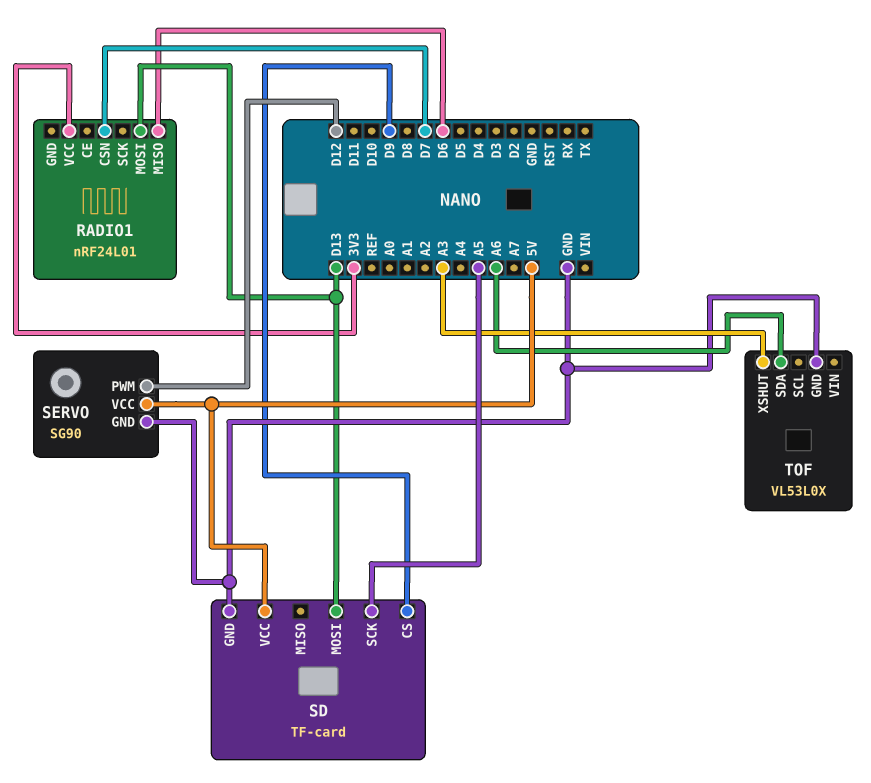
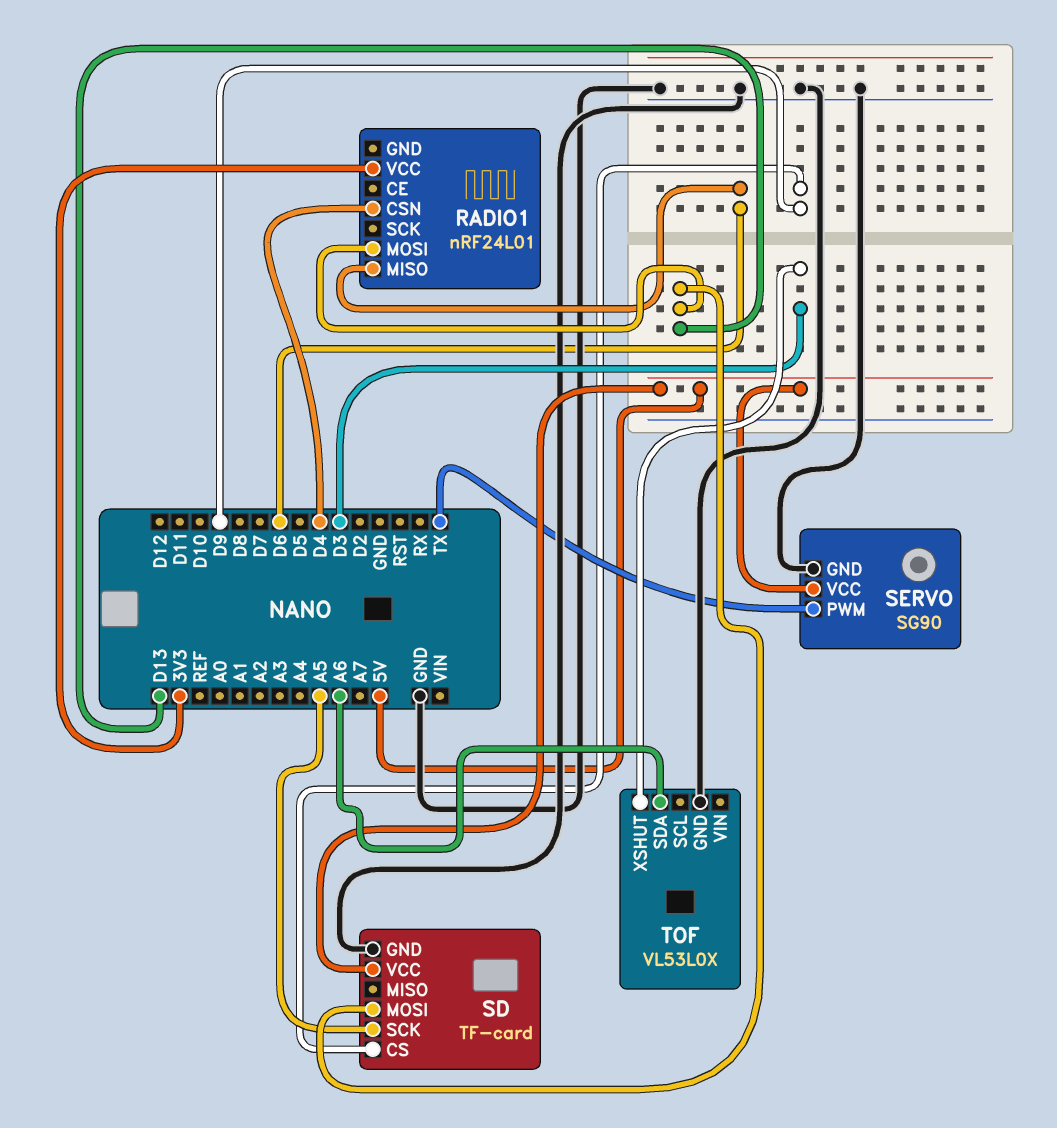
RADIO1 pin CSN: D7 -> D4
SERVO pin PWM: D12 -> TX
TOF pin XSHUT: A3 -> D3

